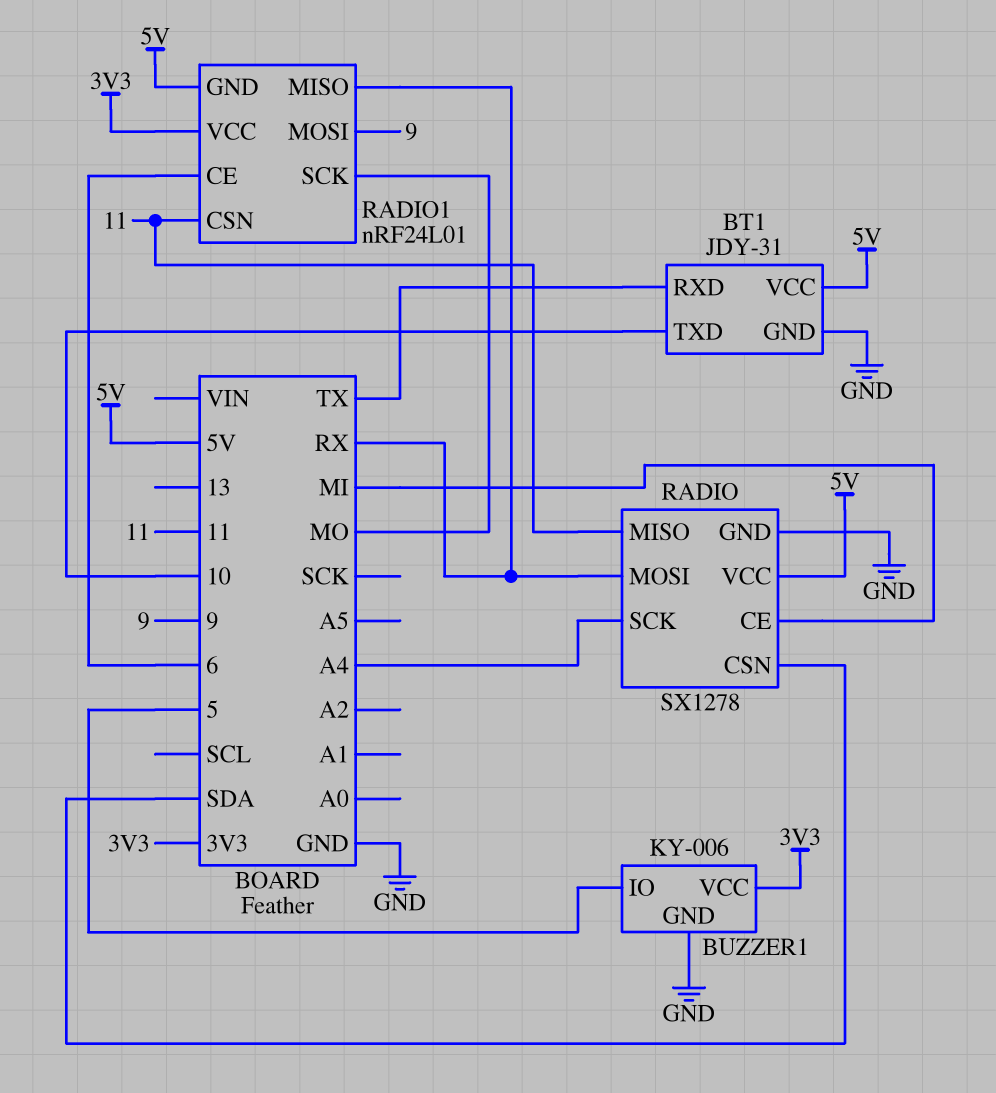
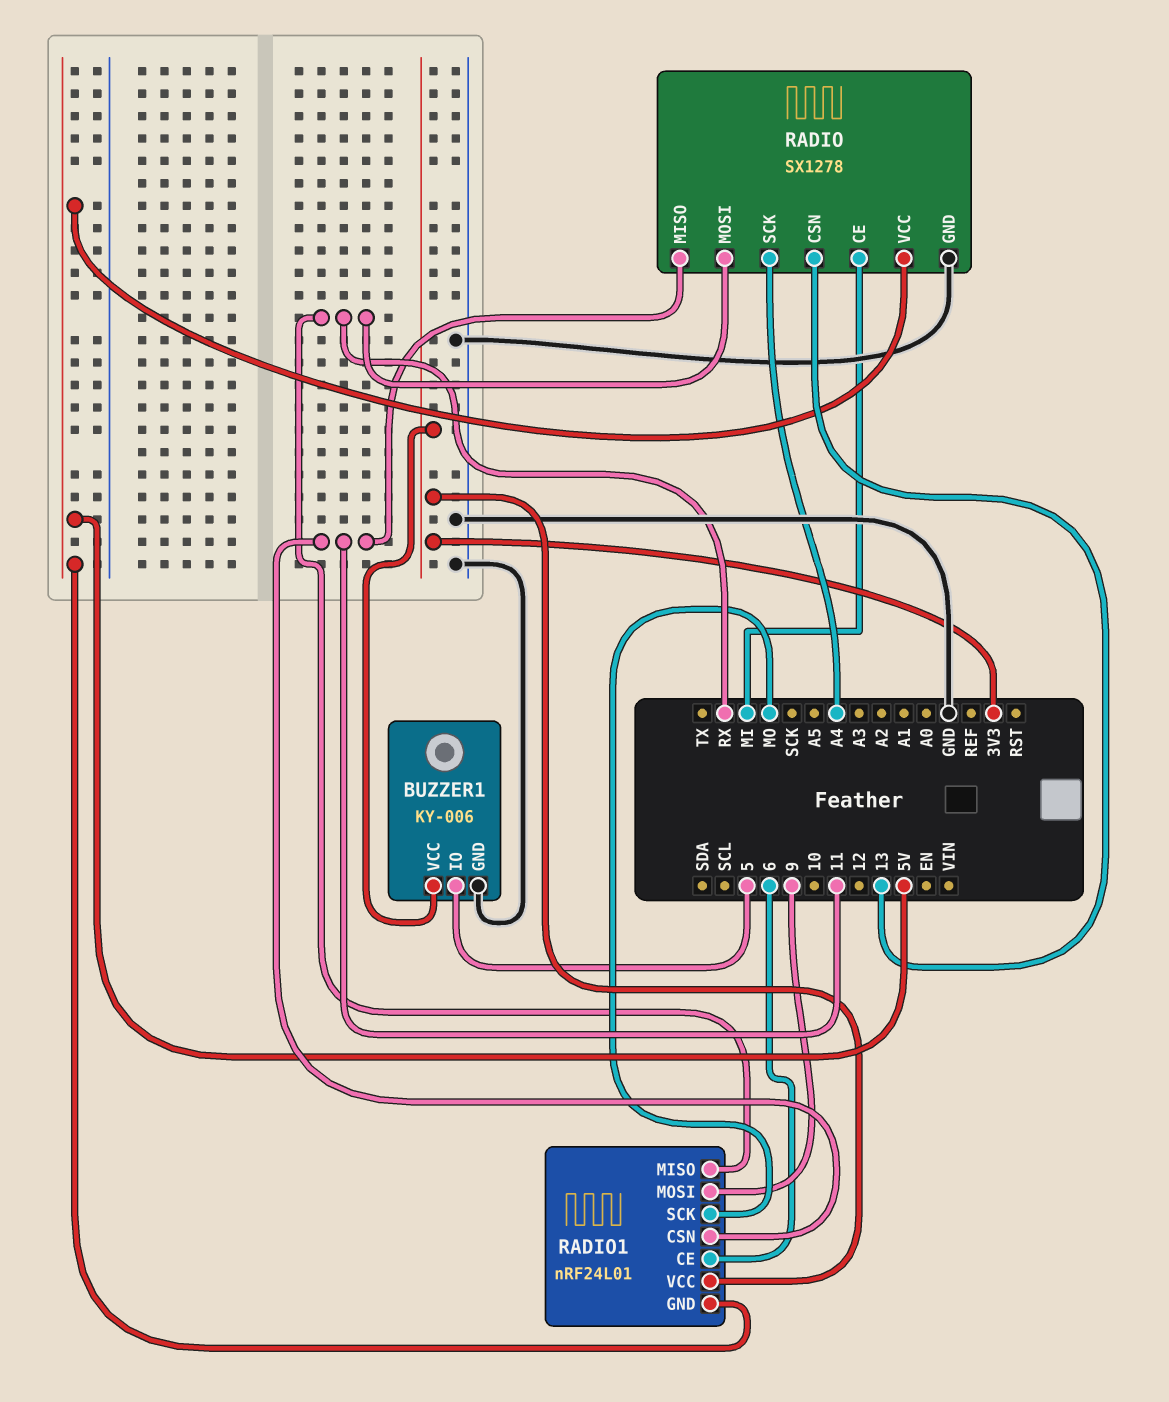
BT1: JDY-31 -> none
BT1 pin GND: GND -> none
BT1 pin RXD: TX -> none
BT1 pin TXD: 10 -> none
BT1 pin VCC: 5V -> none
RADIO pin CSN: SDA -> 13

